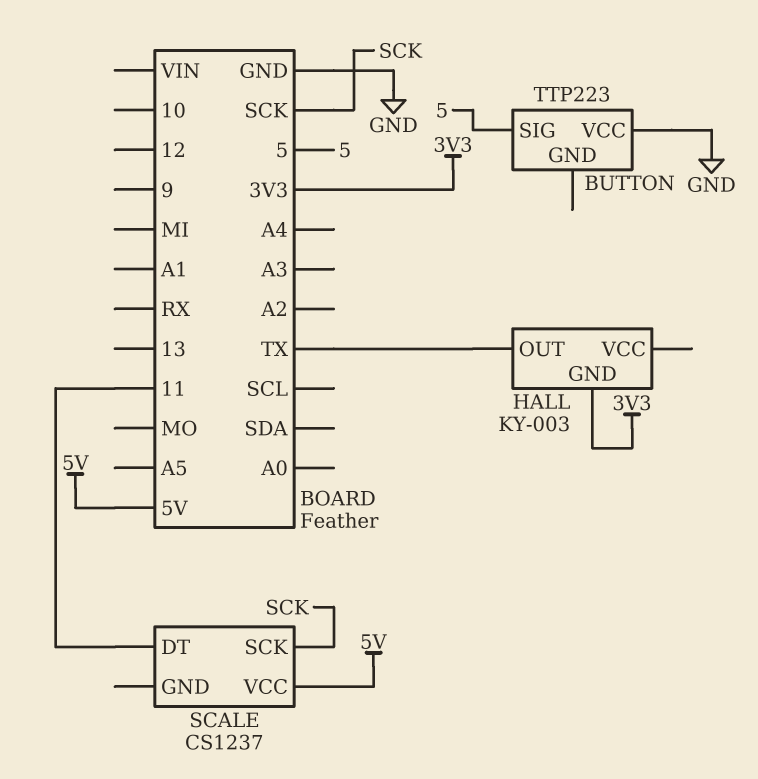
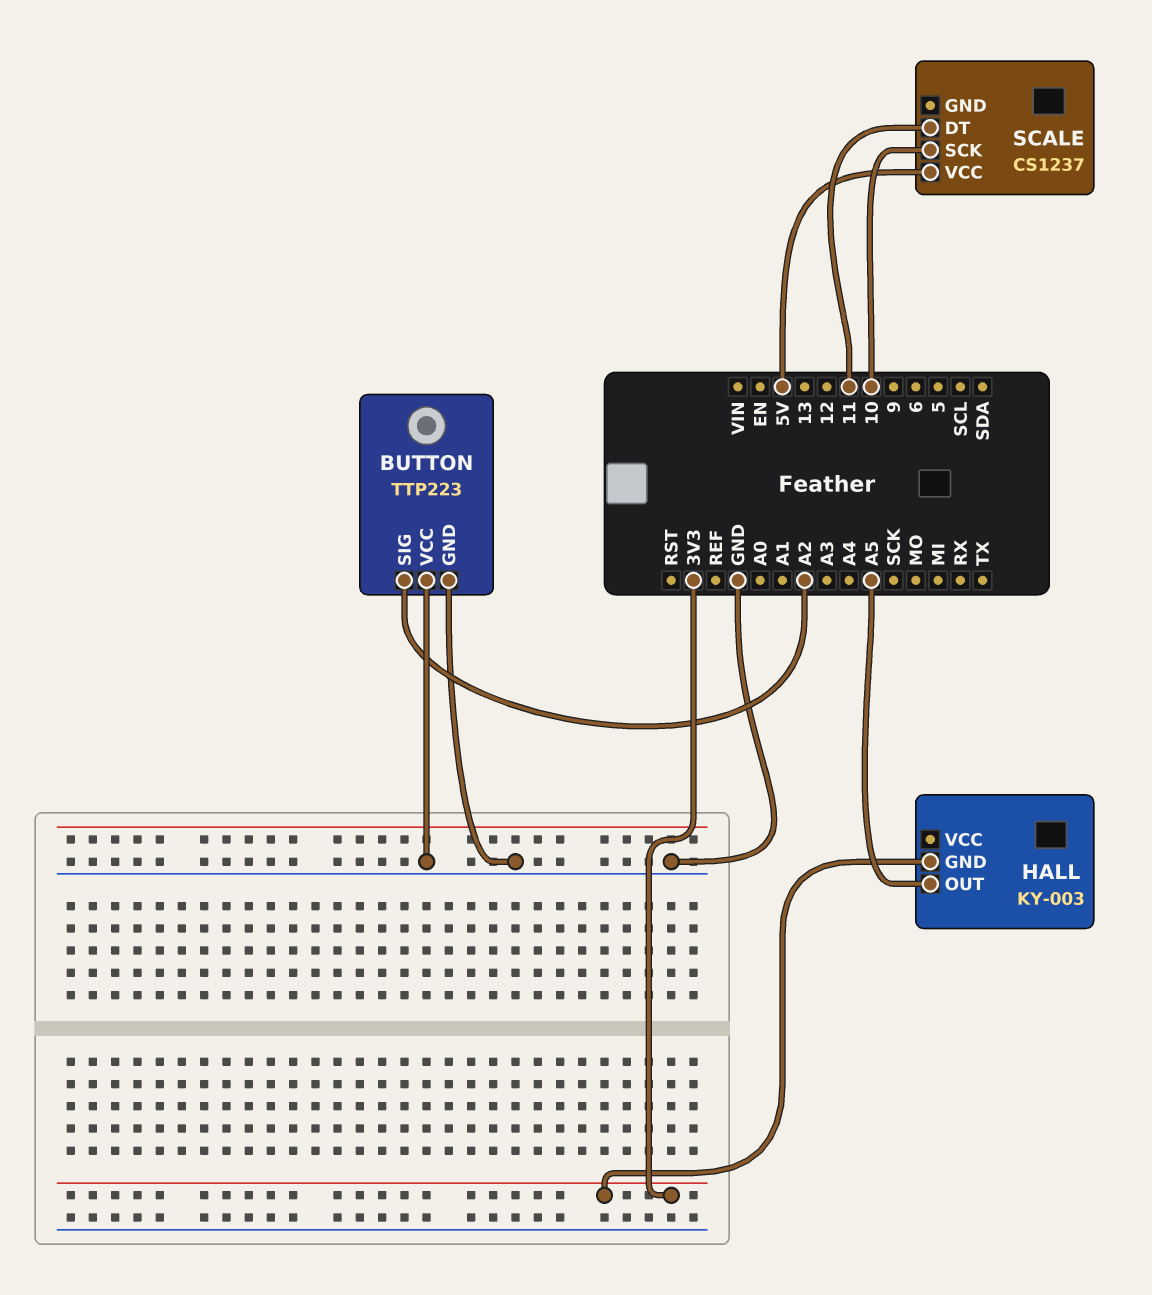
BUTTON pin GND: none -> GND
BUTTON pin SIG: 5 -> A2
HALL pin OUT: TX -> A5
SCALE pin SCK: SCK -> 10

